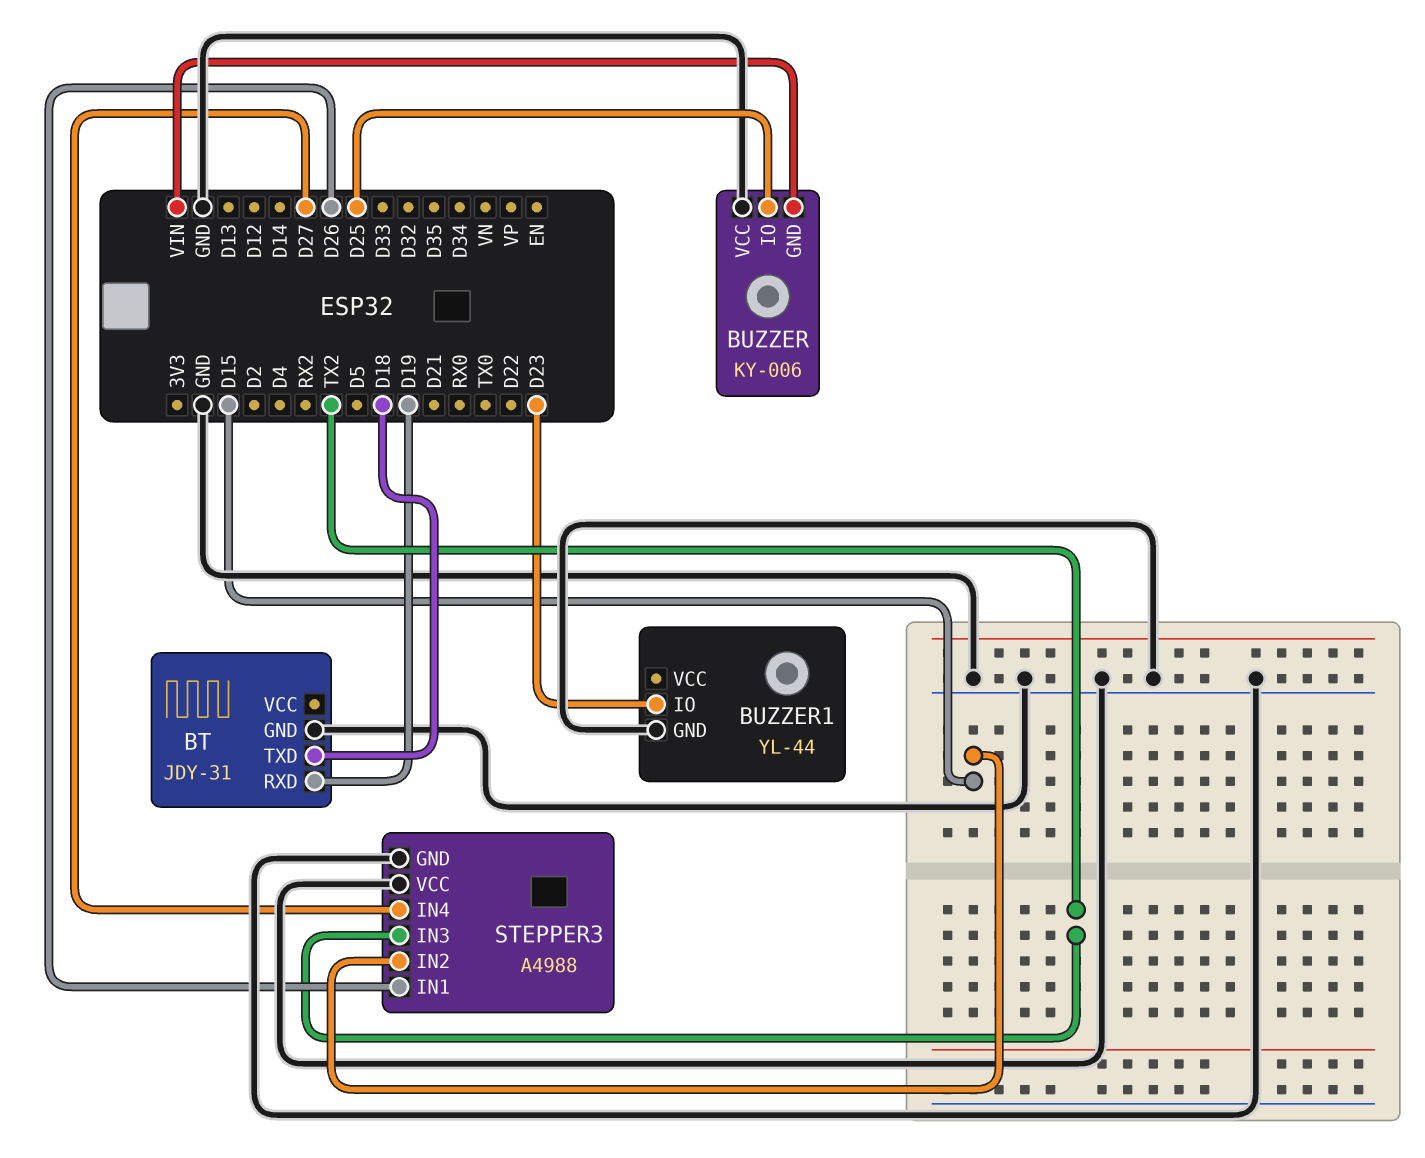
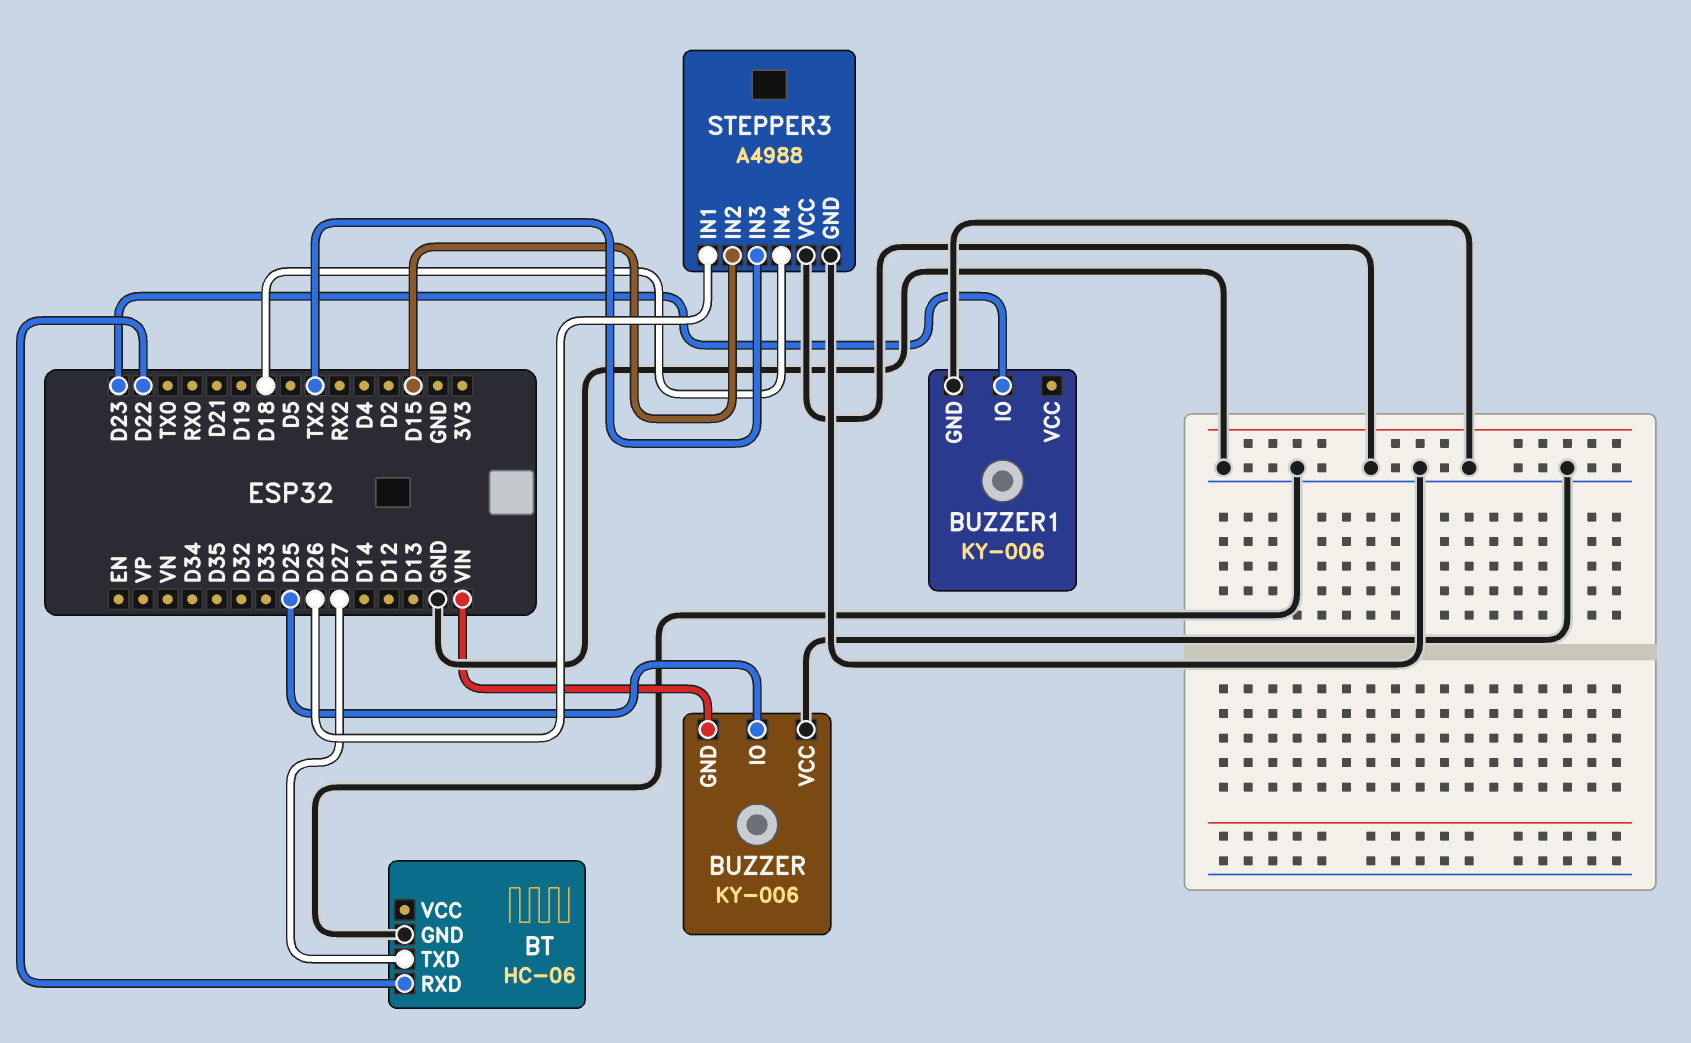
BT: JDY-31 -> HC-06
BT pin RXD: D19 -> D22
BT pin TXD: D18 -> D27
BUZZER1: YL-44 -> KY-006
STEPPER3 pin IN4: D27 -> D18

